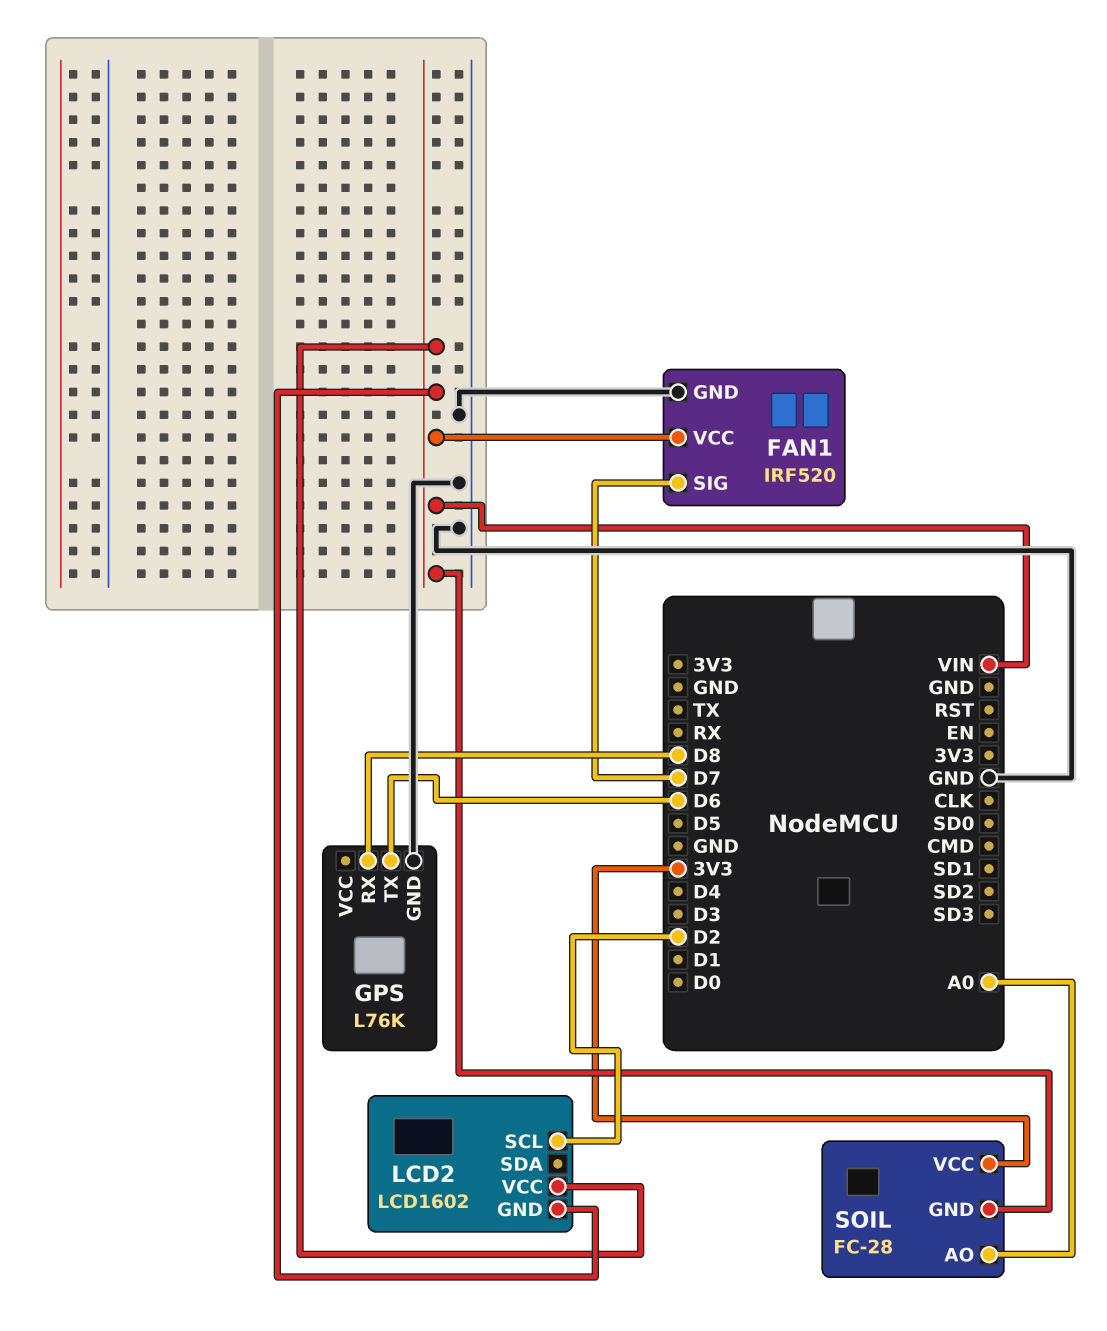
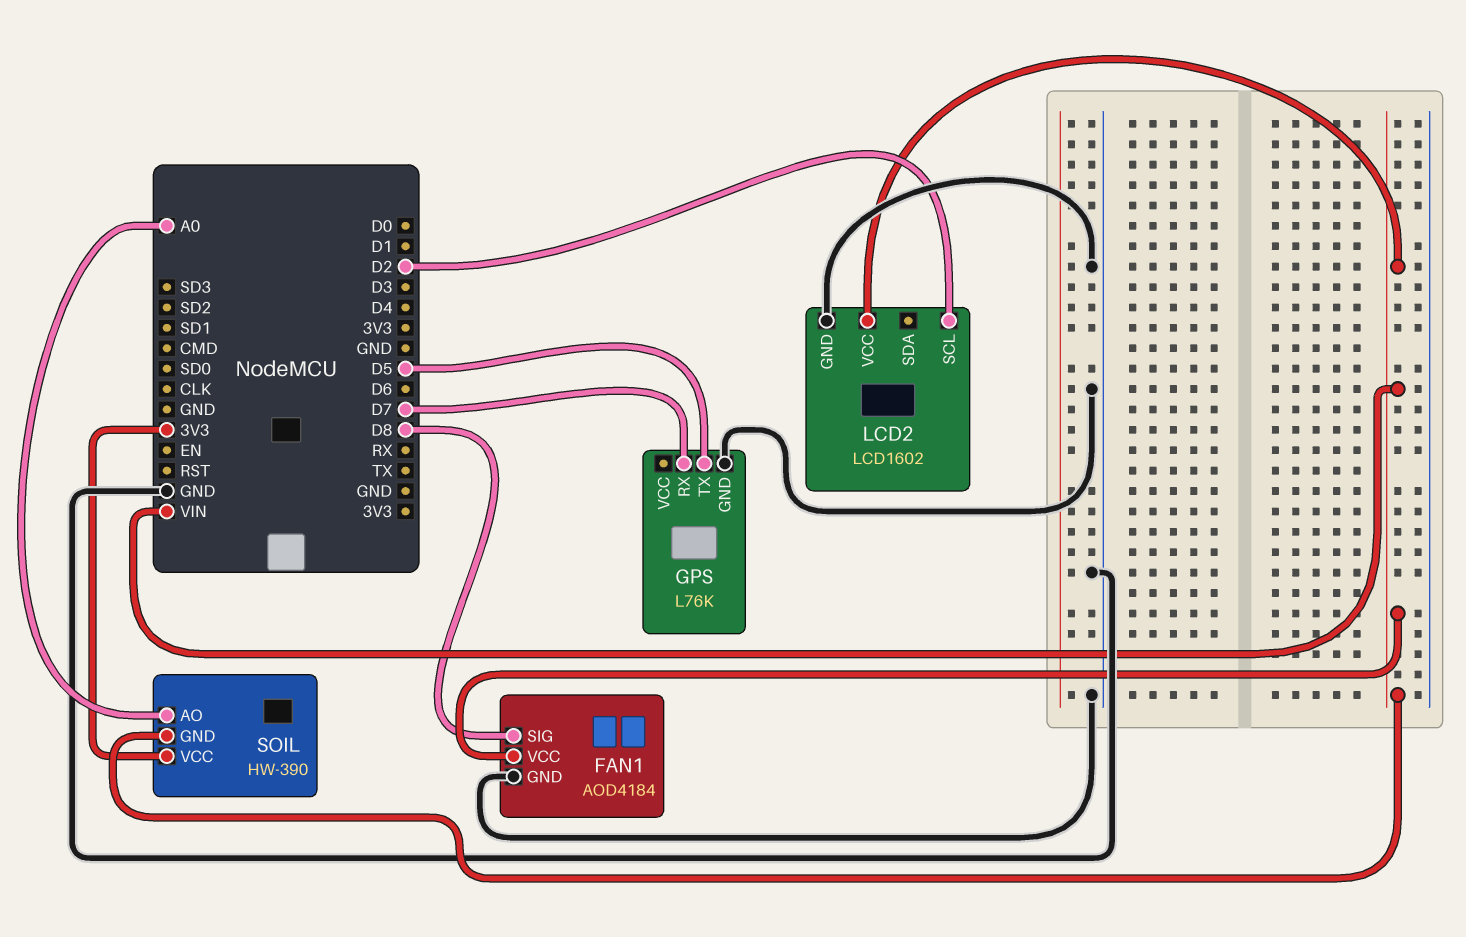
FAN1: IRF520 -> AOD4184
FAN1 pin SIG: D7 -> D8
GPS pin RX: D8 -> D7
GPS pin TX: D6 -> D5
LCD2 pin GND: VIN -> GND
SOIL: FC-28 -> HW-390

